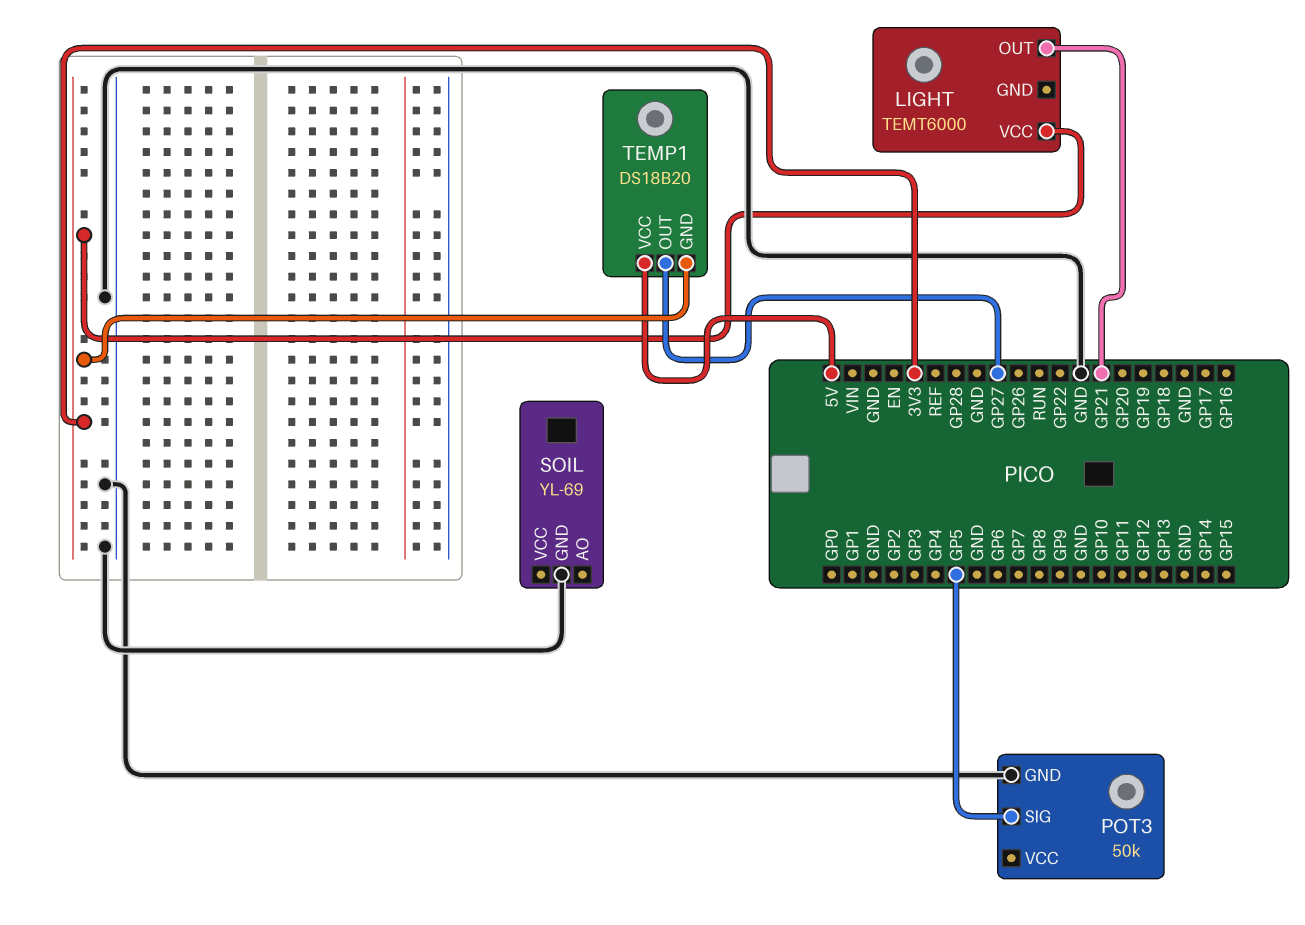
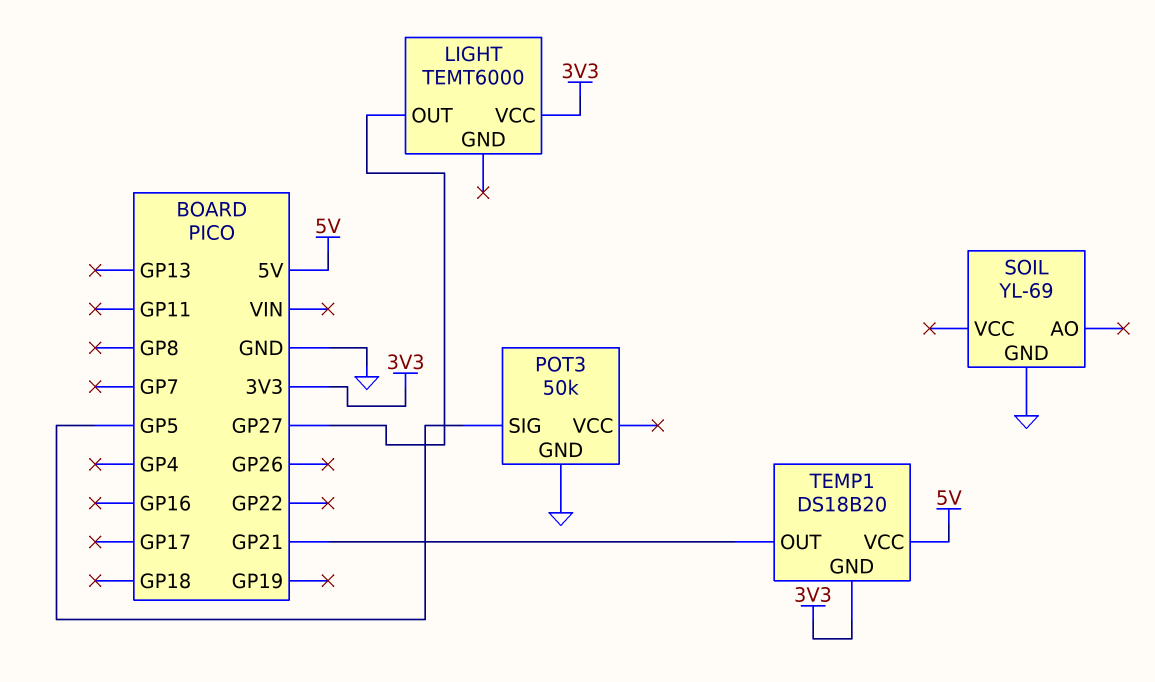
LIGHT pin OUT: GP21 -> GP27
TEMP1 pin OUT: GP27 -> GP21

